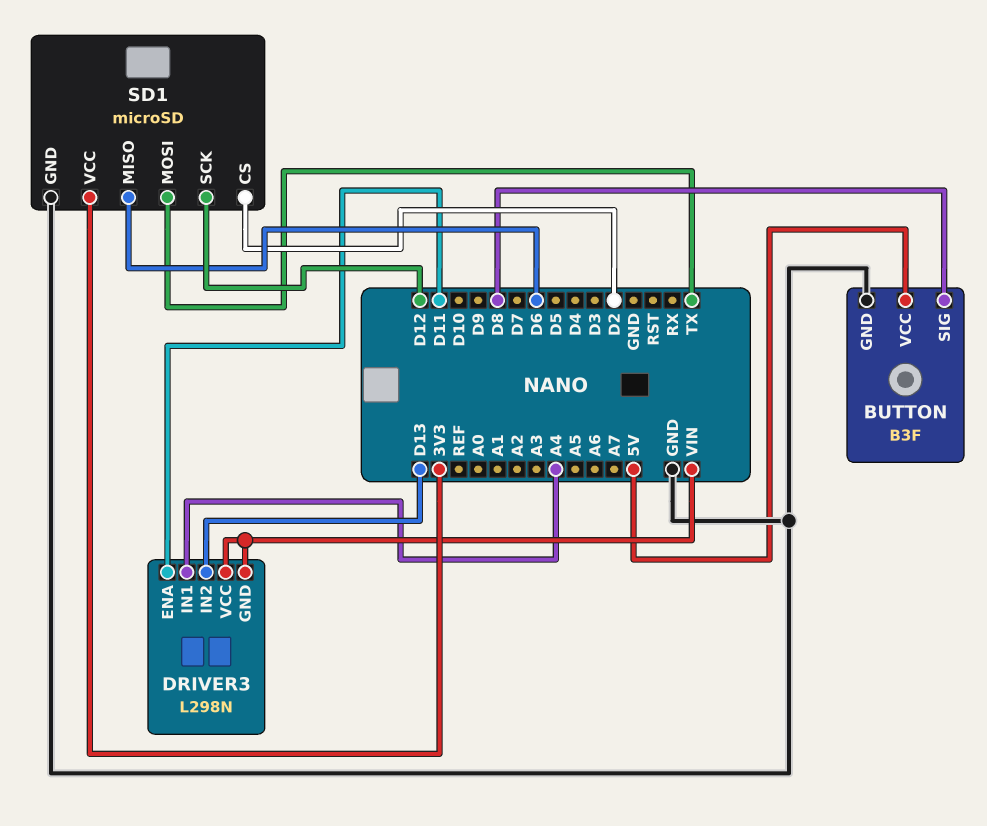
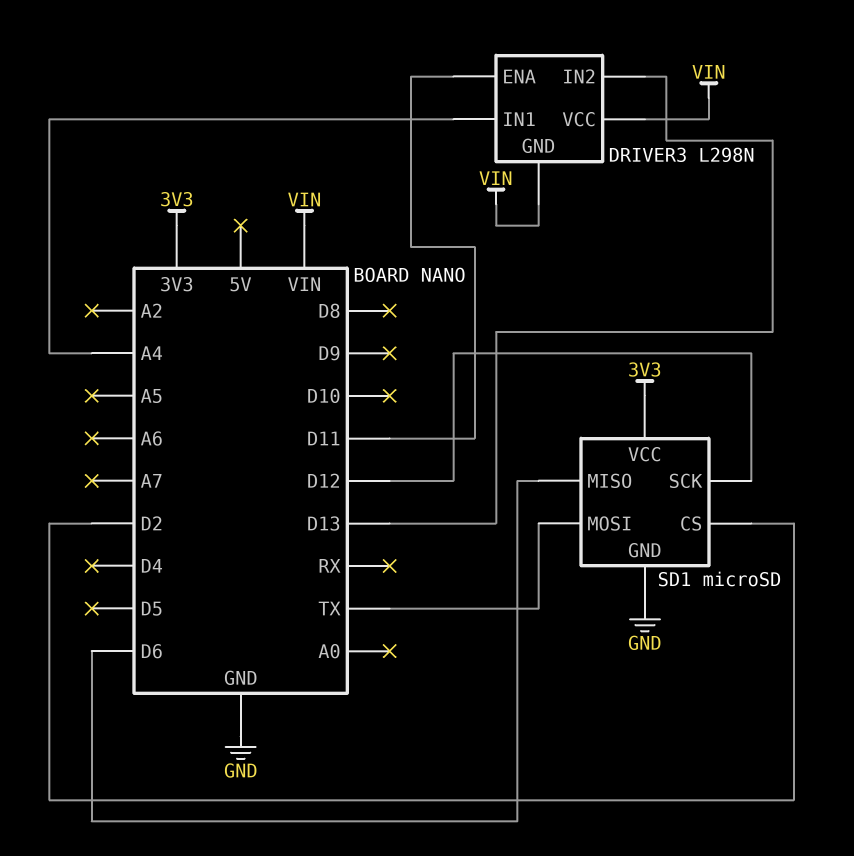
BUTTON: B3F -> none
BUTTON pin GND: GND -> none
BUTTON pin SIG: D8 -> none
BUTTON pin VCC: 5V -> none

